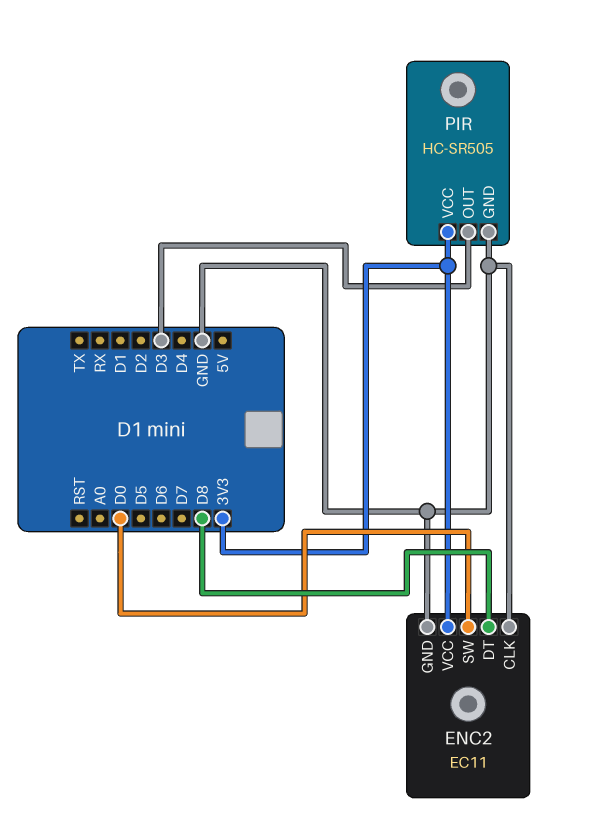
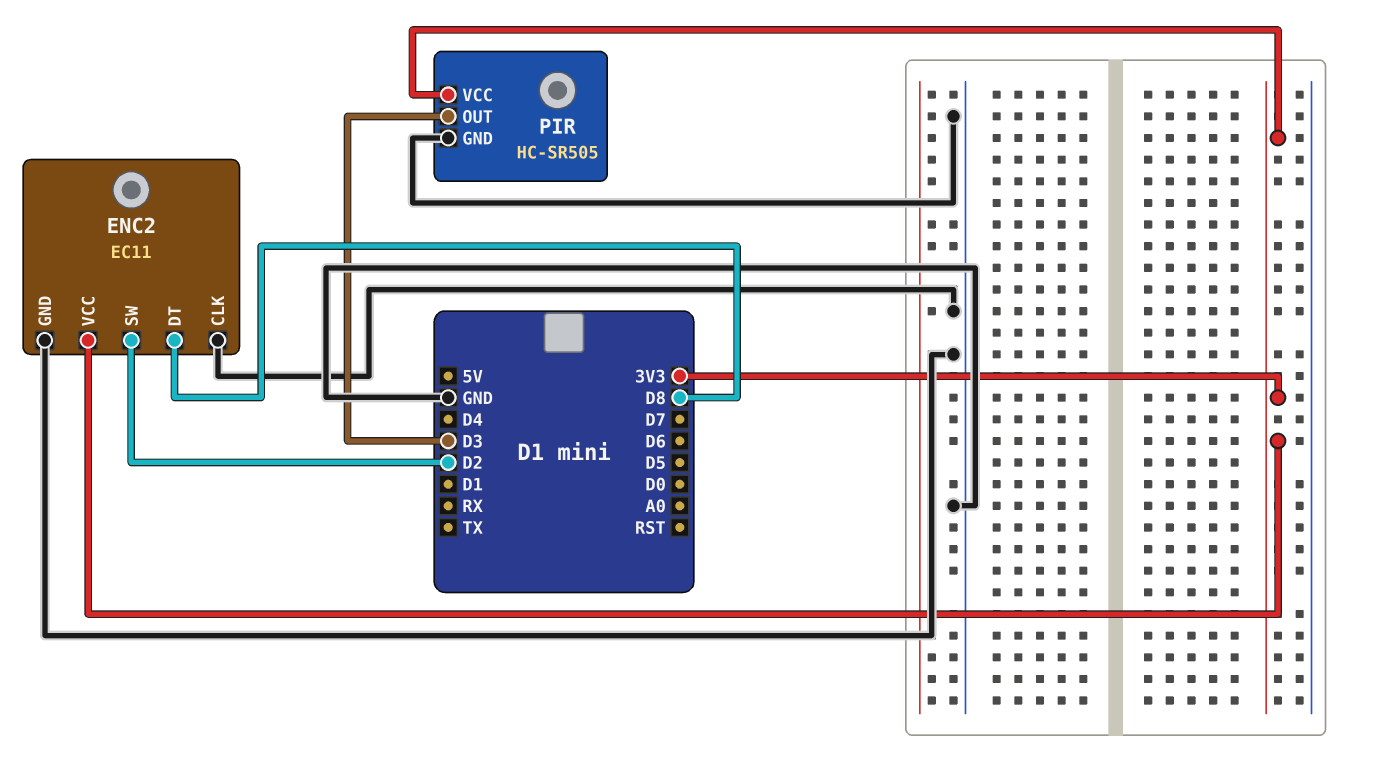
ENC2 pin SW: D0 -> D2

